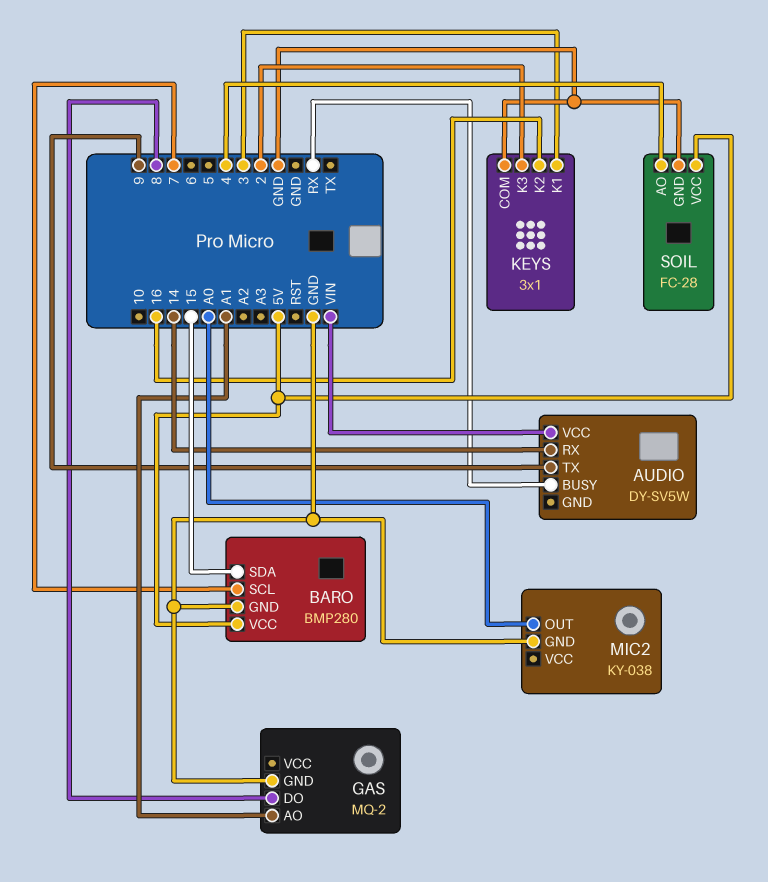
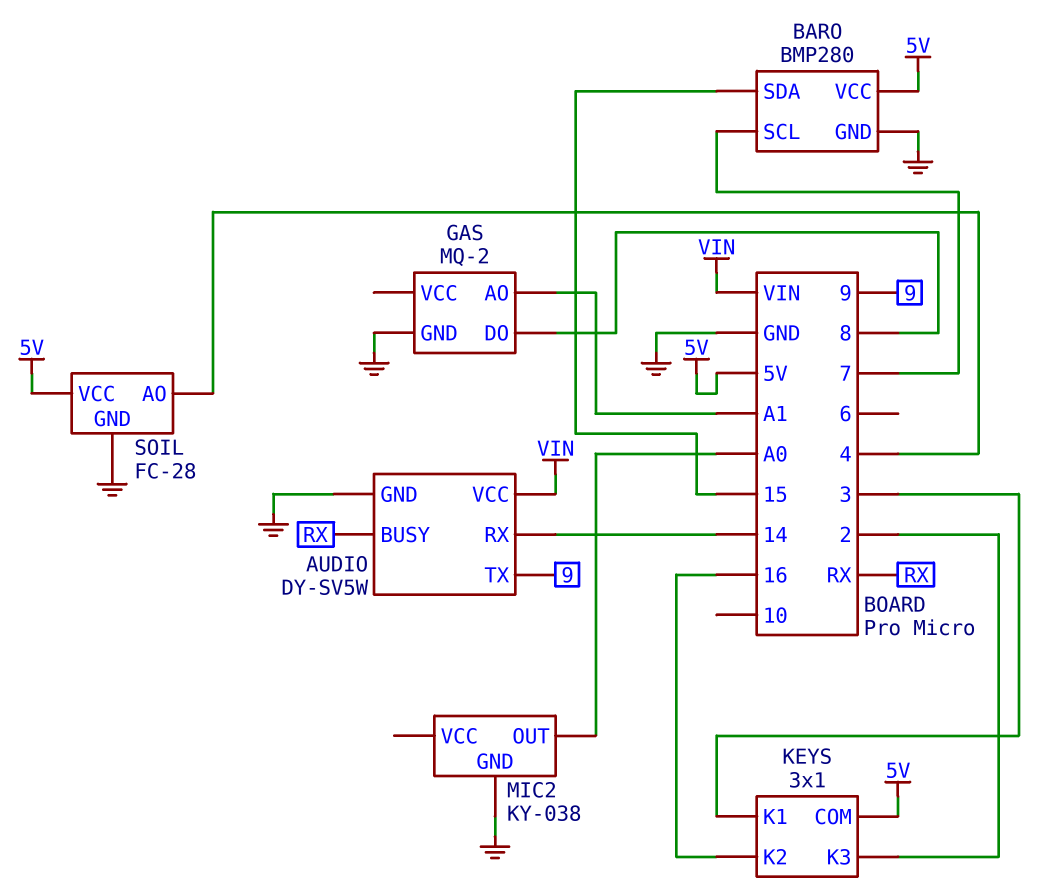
AUDIO pin GND: none -> GND
KEYS pin COM: GND -> 5V

